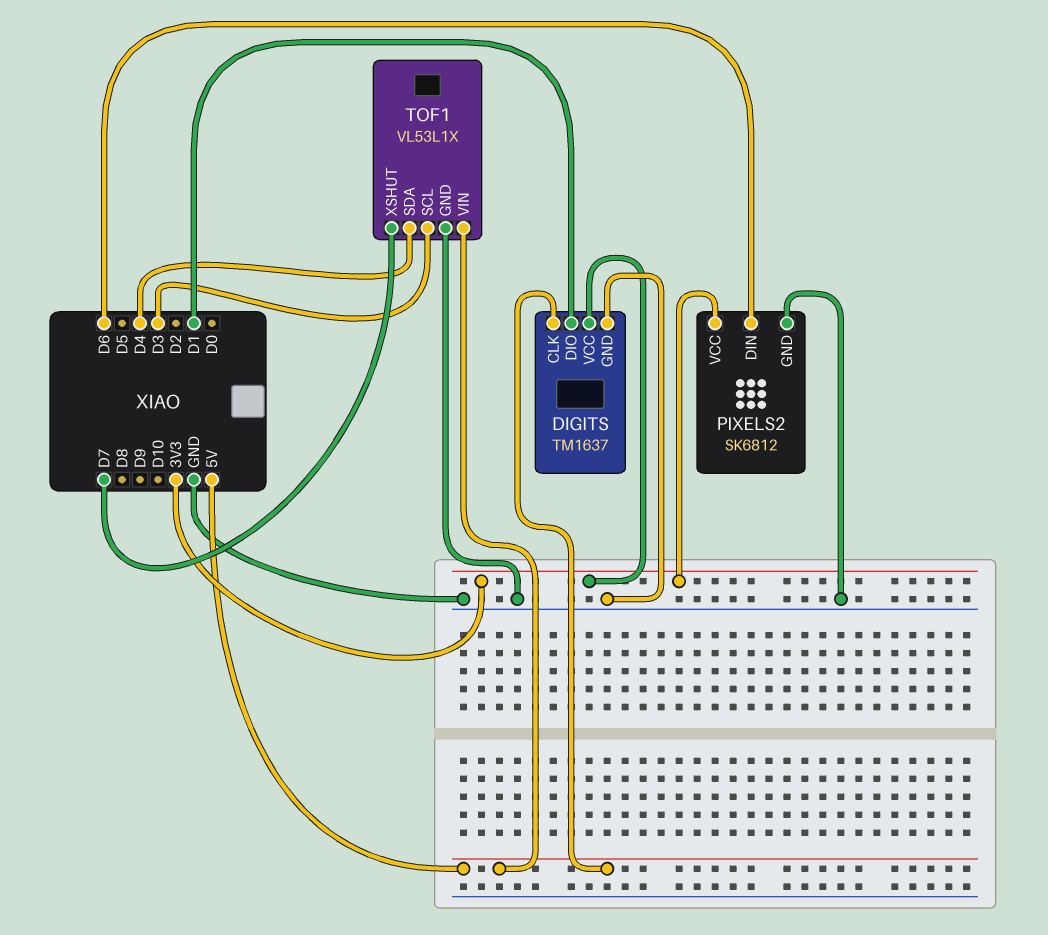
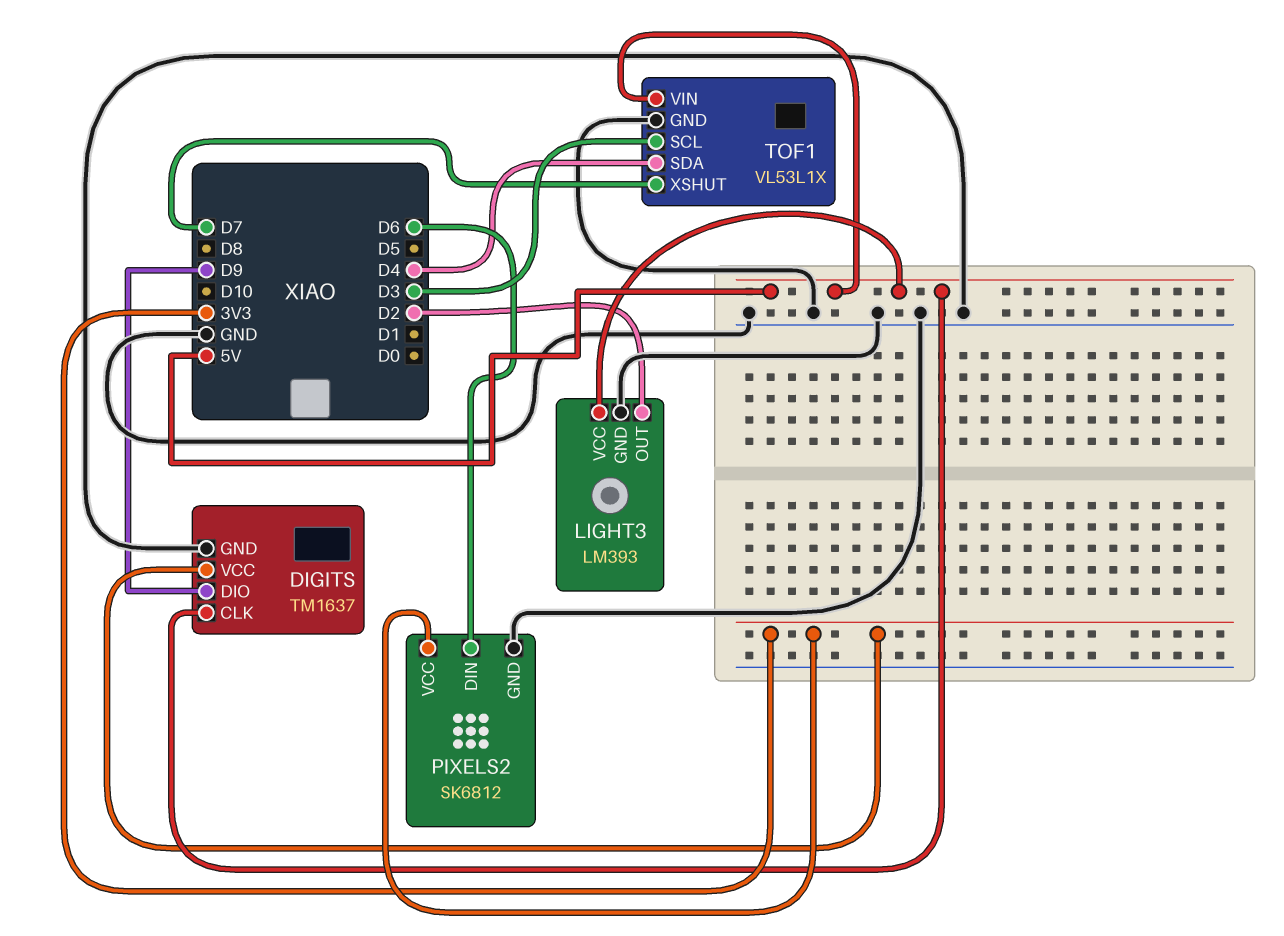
DIGITS pin DIO: D1 -> D9
LIGHT3: none -> LM393
LIGHT3 pin GND: none -> GND
LIGHT3 pin OUT: none -> D2
LIGHT3 pin VCC: none -> 5V

